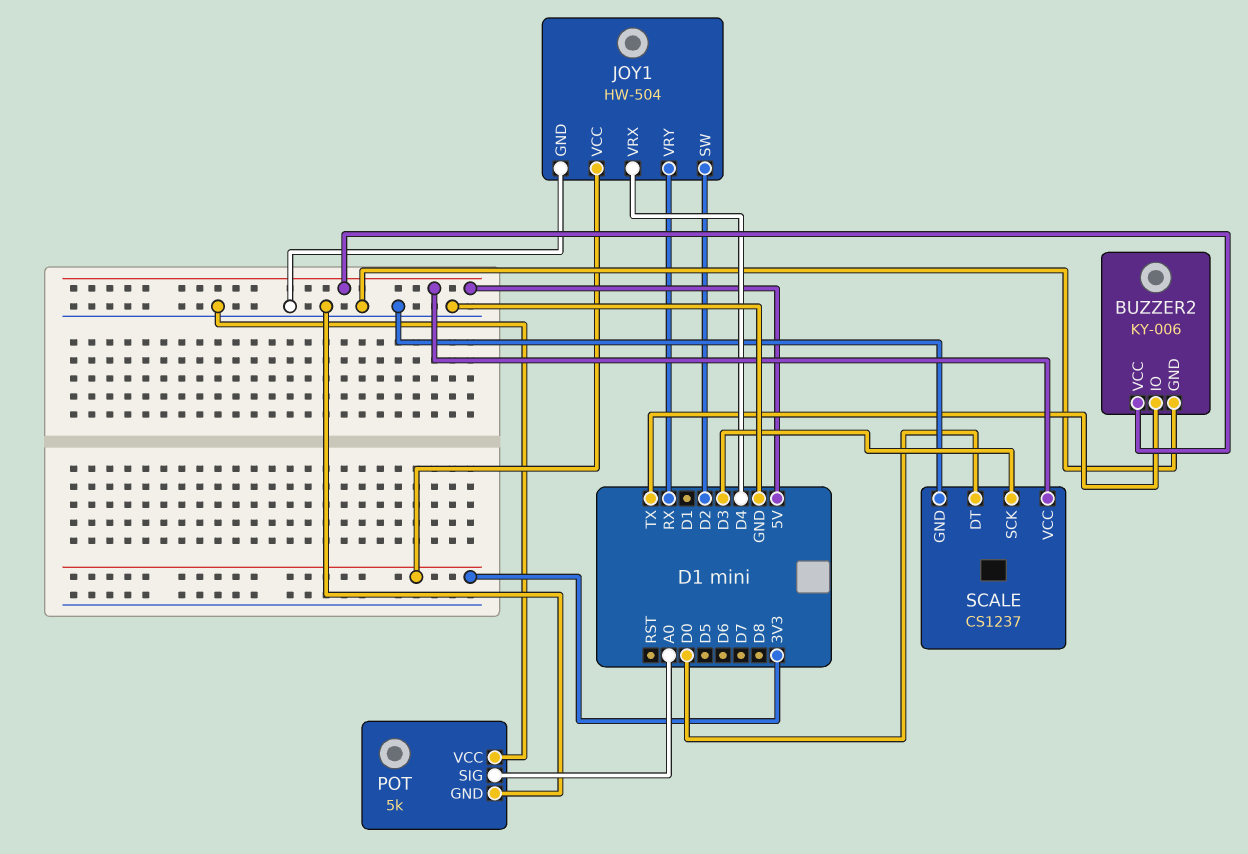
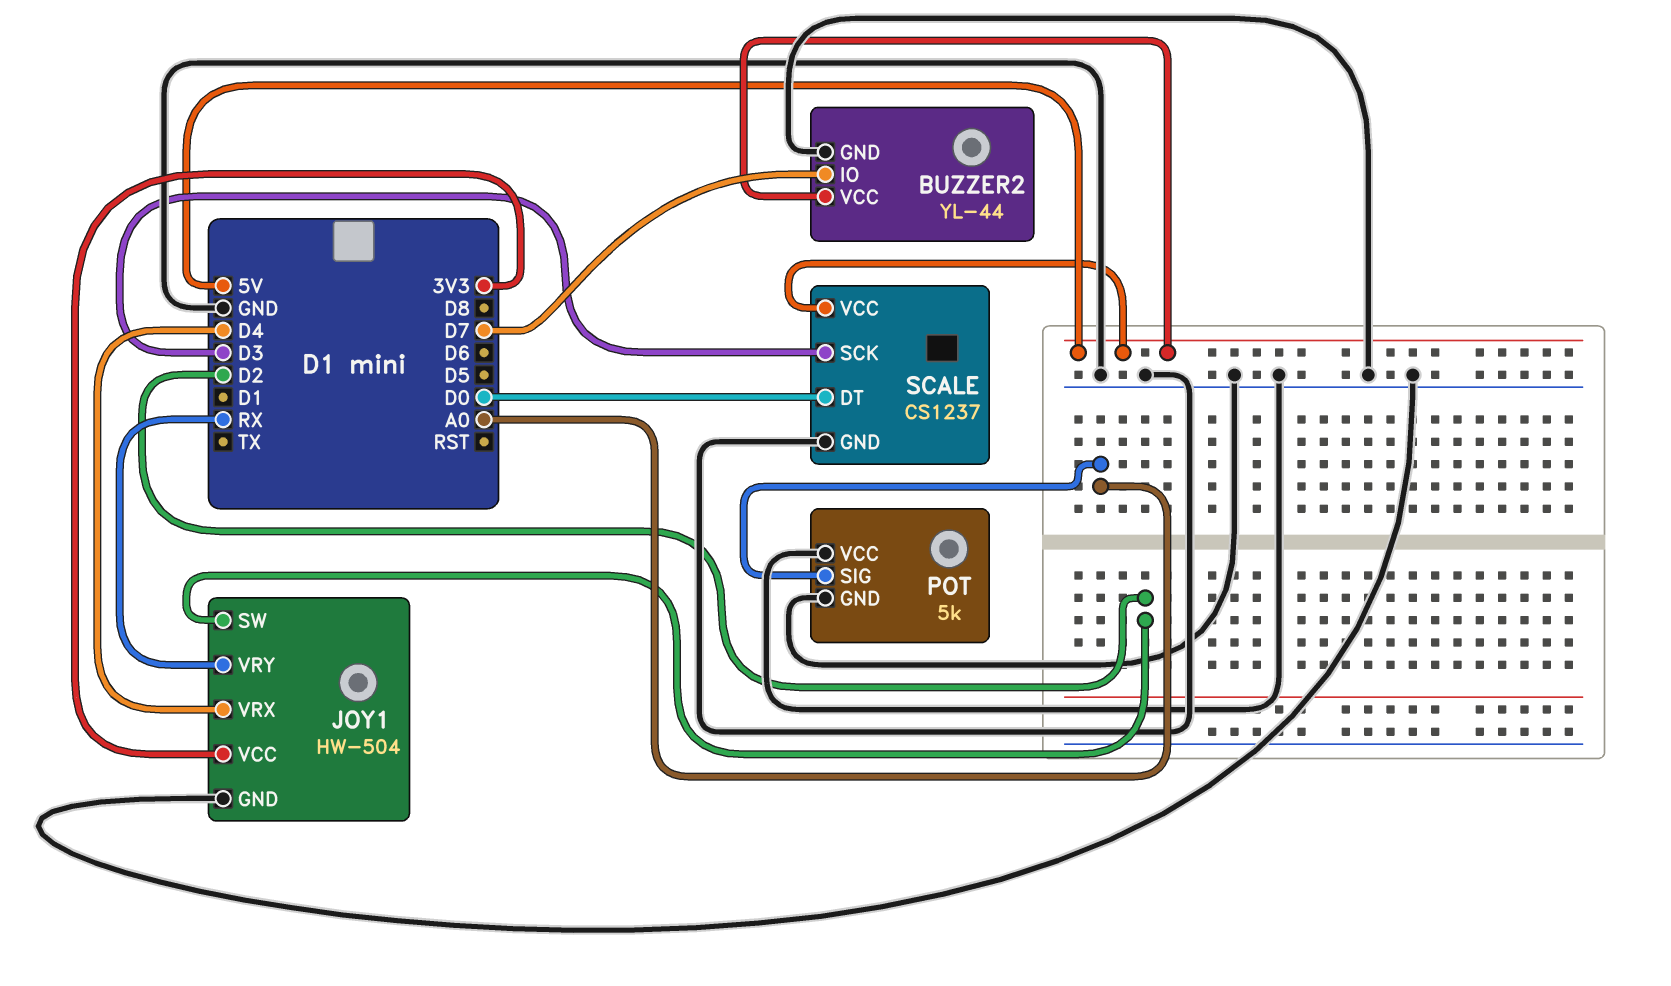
BUZZER2: KY-006 -> YL-44
BUZZER2 pin IO: TX -> D7

